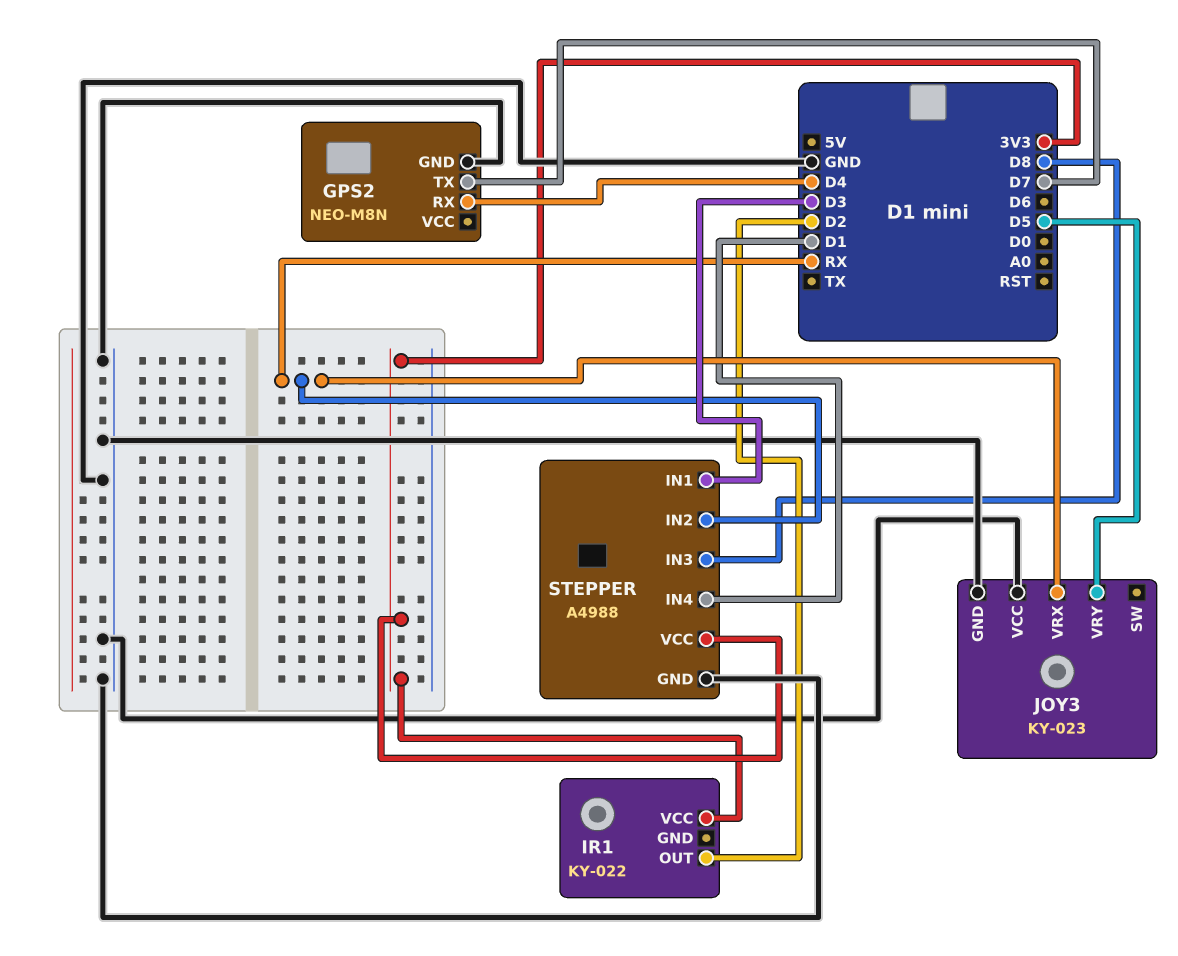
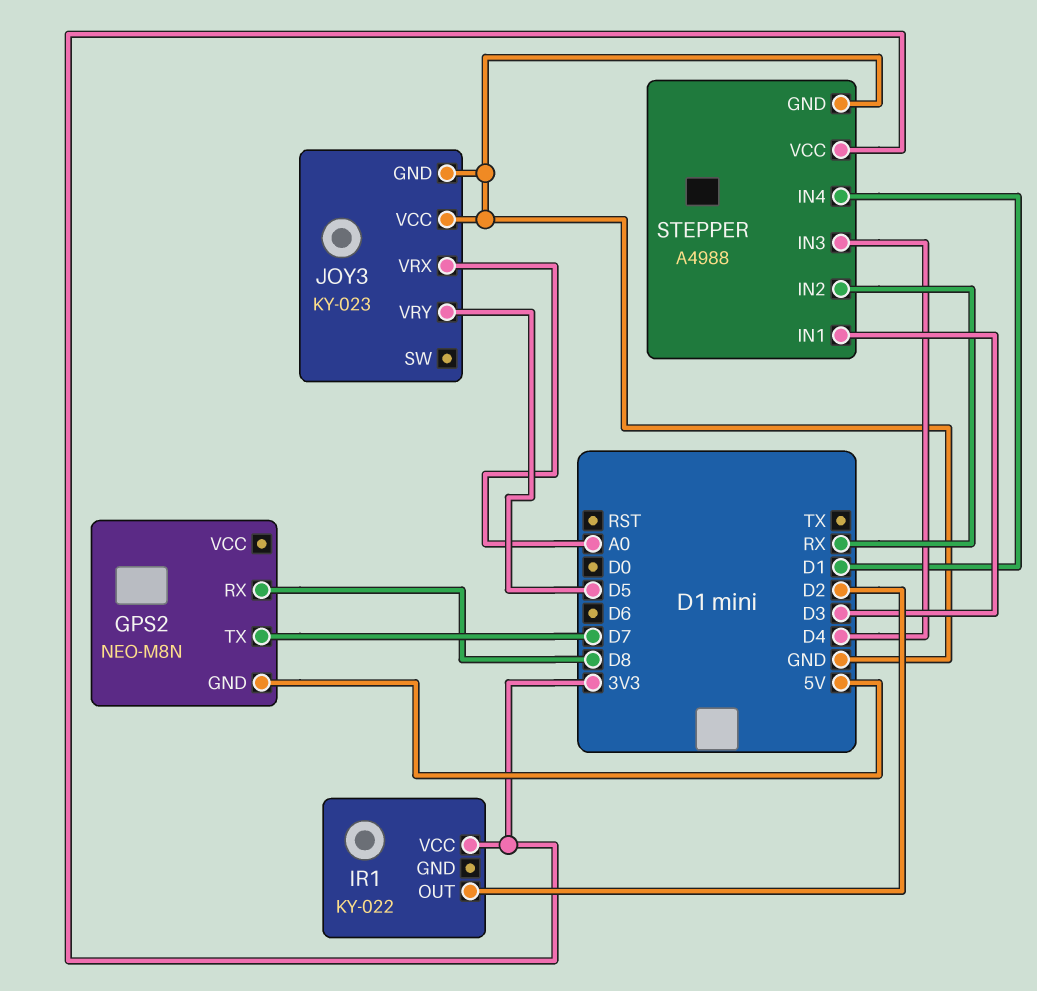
GPS2 pin GND: GND -> 5V
GPS2 pin RX: D4 -> D8
JOY3 pin VRX: RX -> A0
STEPPER pin IN3: D8 -> D4

